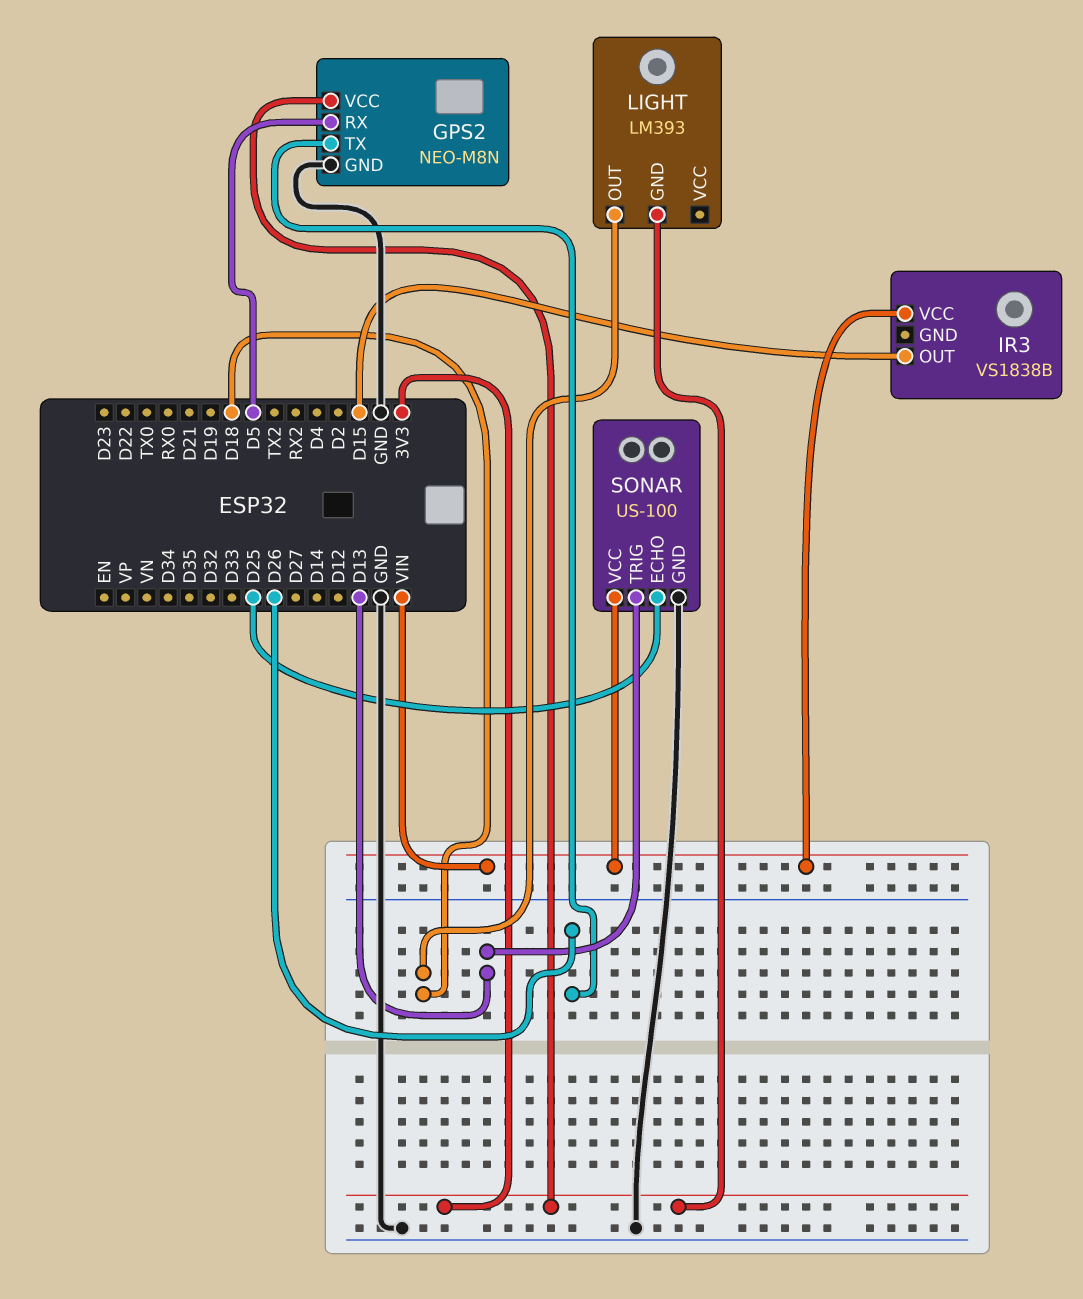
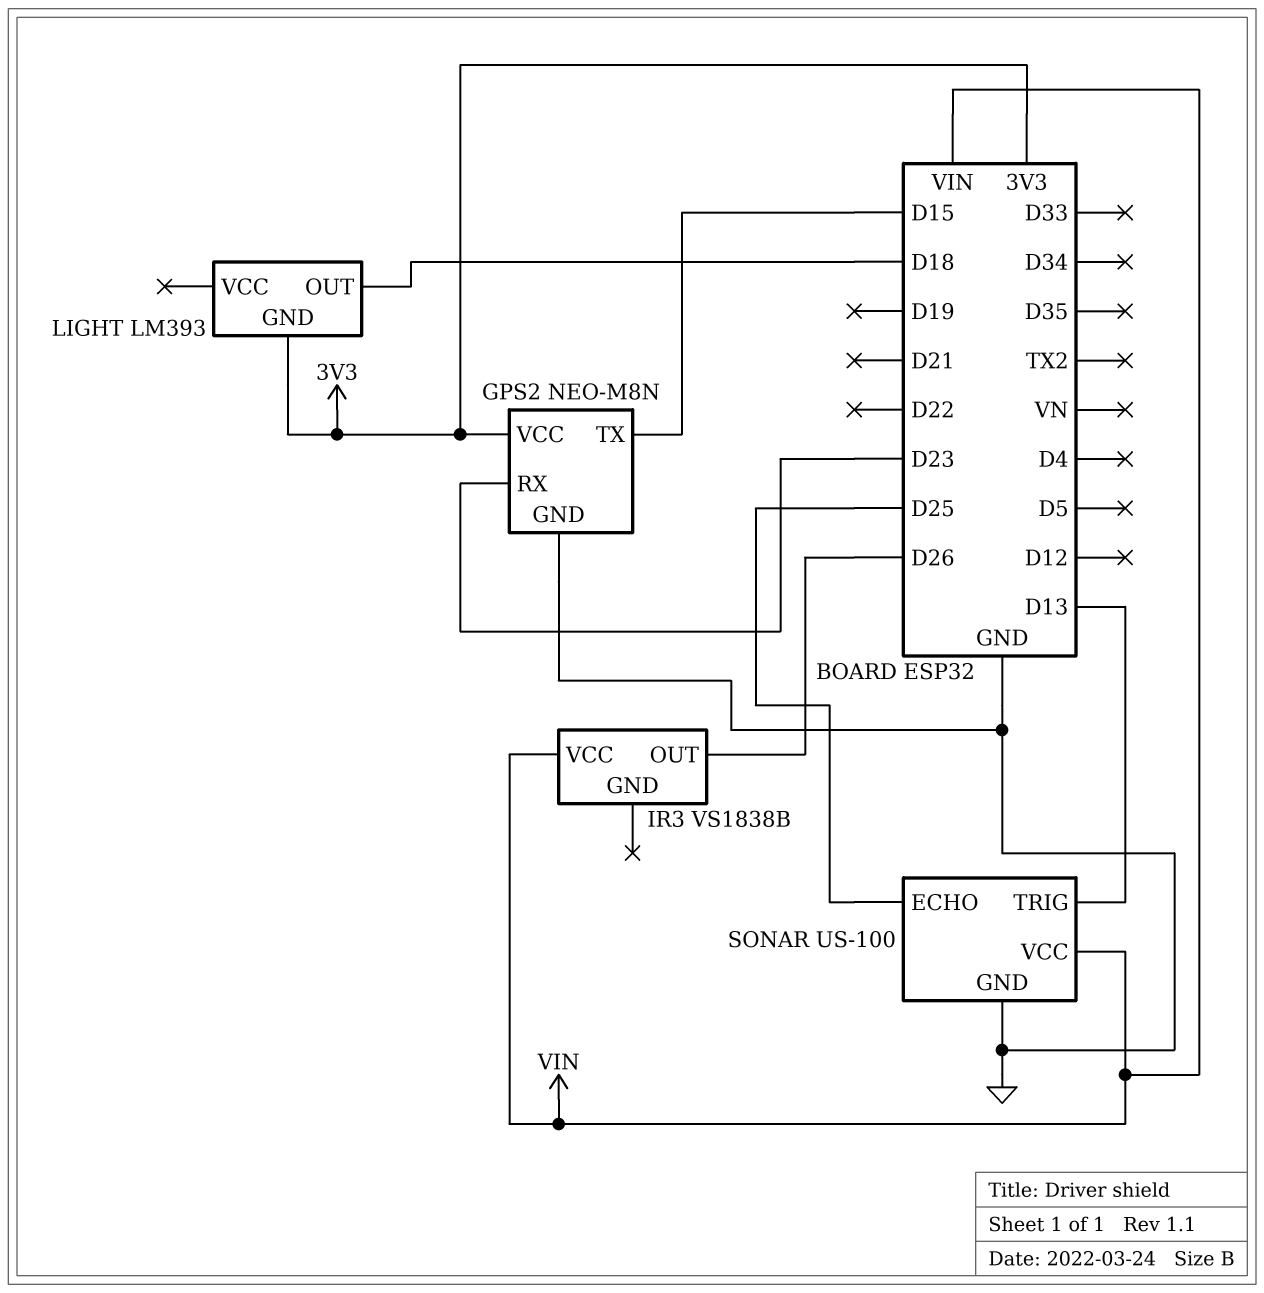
GPS2 pin RX: D5 -> D23
GPS2 pin TX: D26 -> D15
IR3 pin OUT: D15 -> D26

